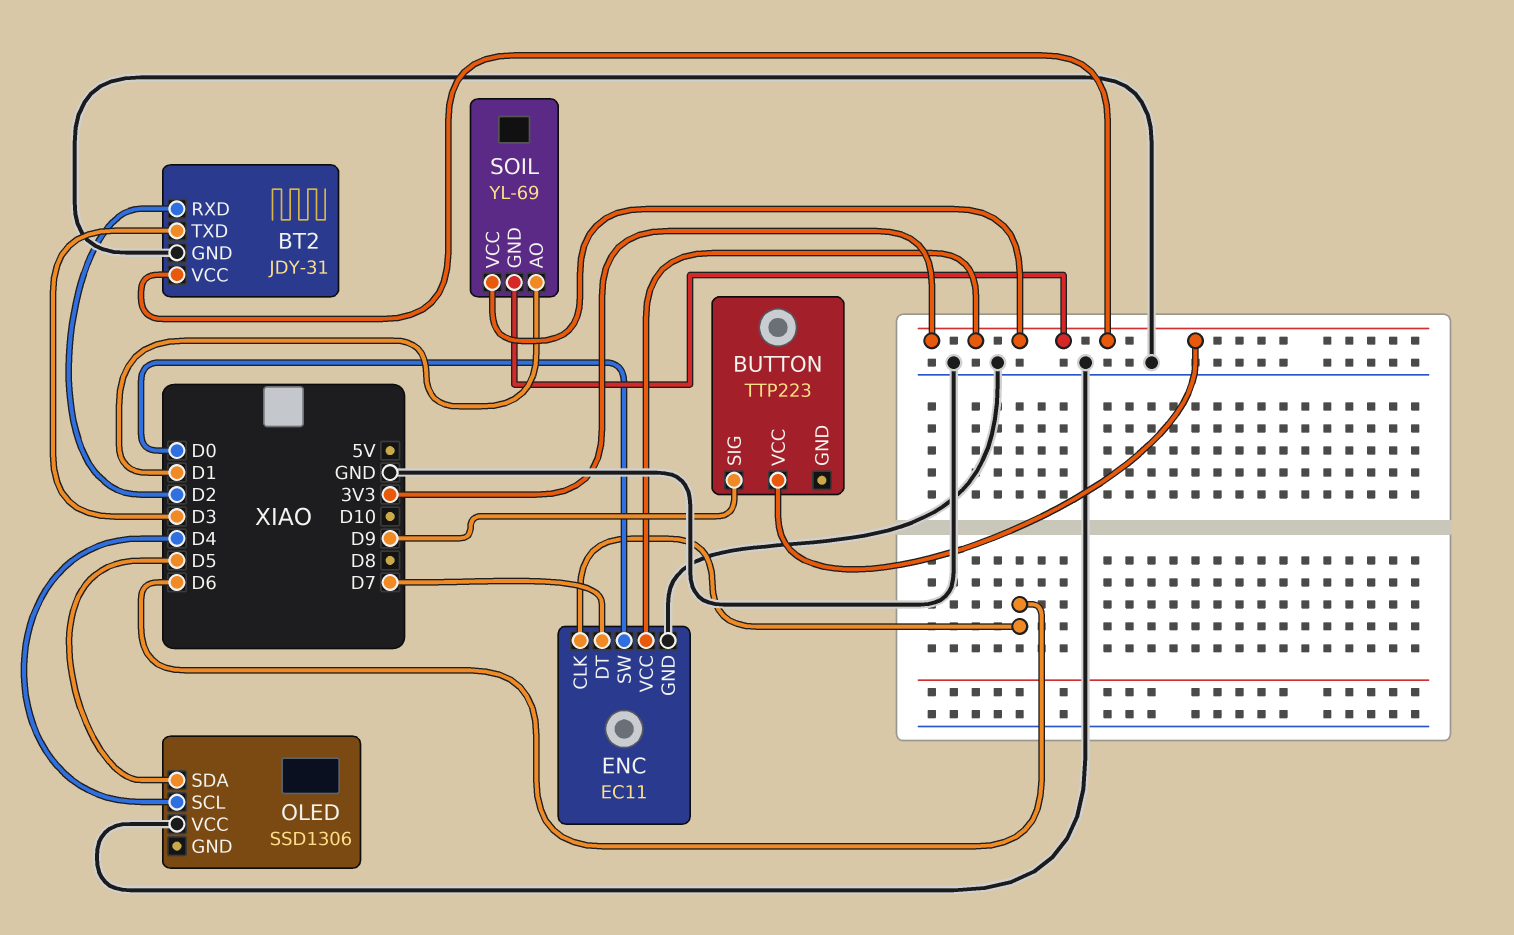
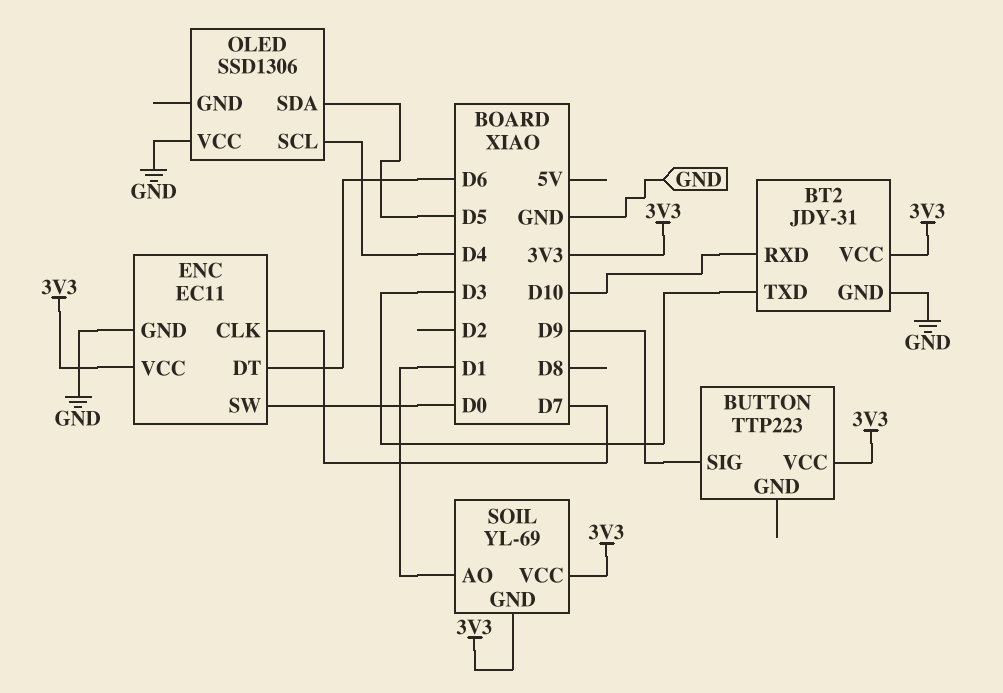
BT2 pin RXD: D2 -> D10
ENC pin CLK: D6 -> D7
ENC pin DT: D7 -> D6

